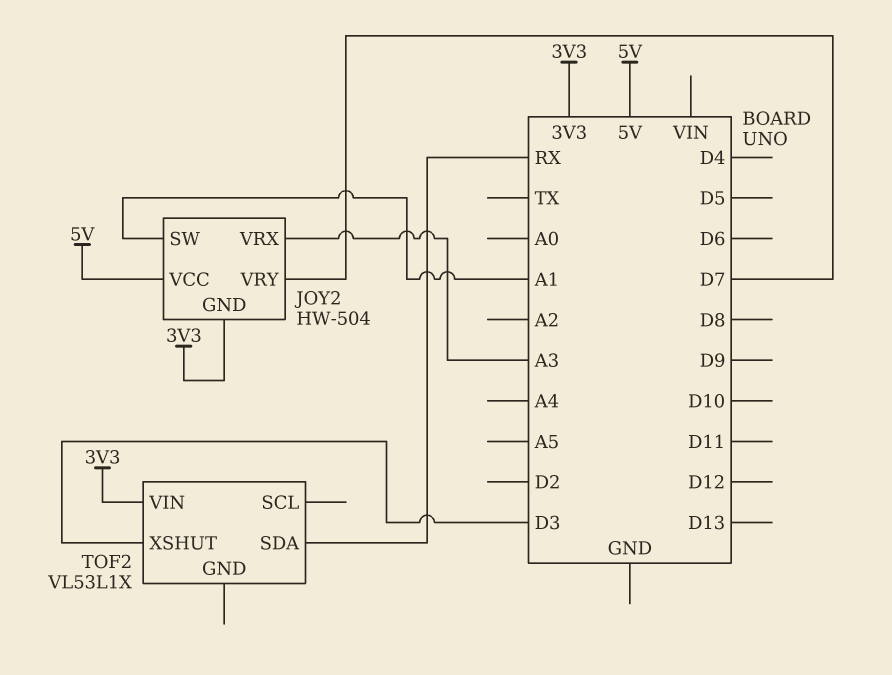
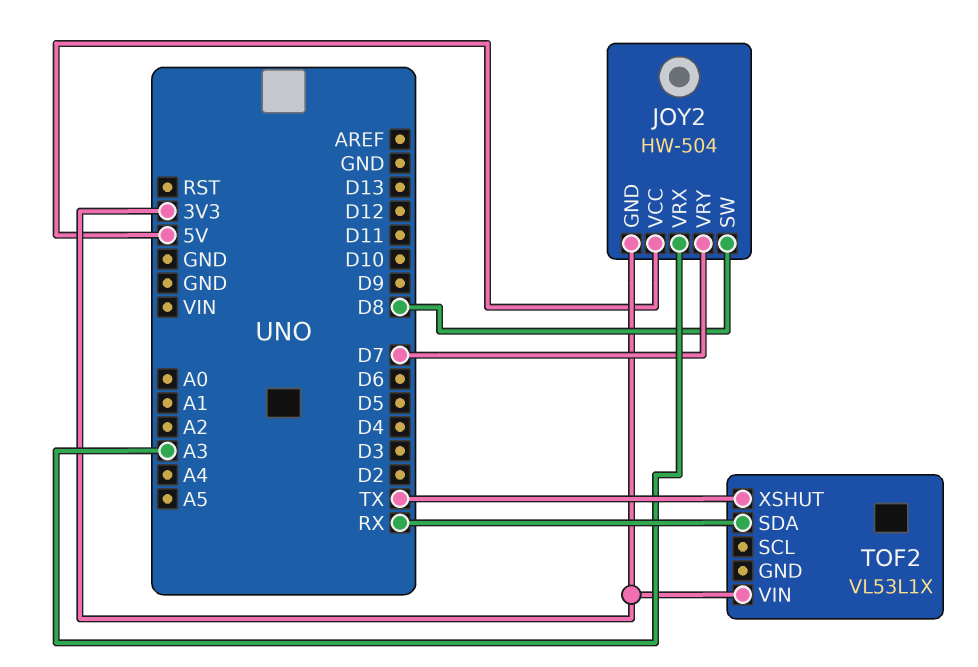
JOY2 pin SW: A1 -> D8
TOF2 pin XSHUT: D3 -> TX

